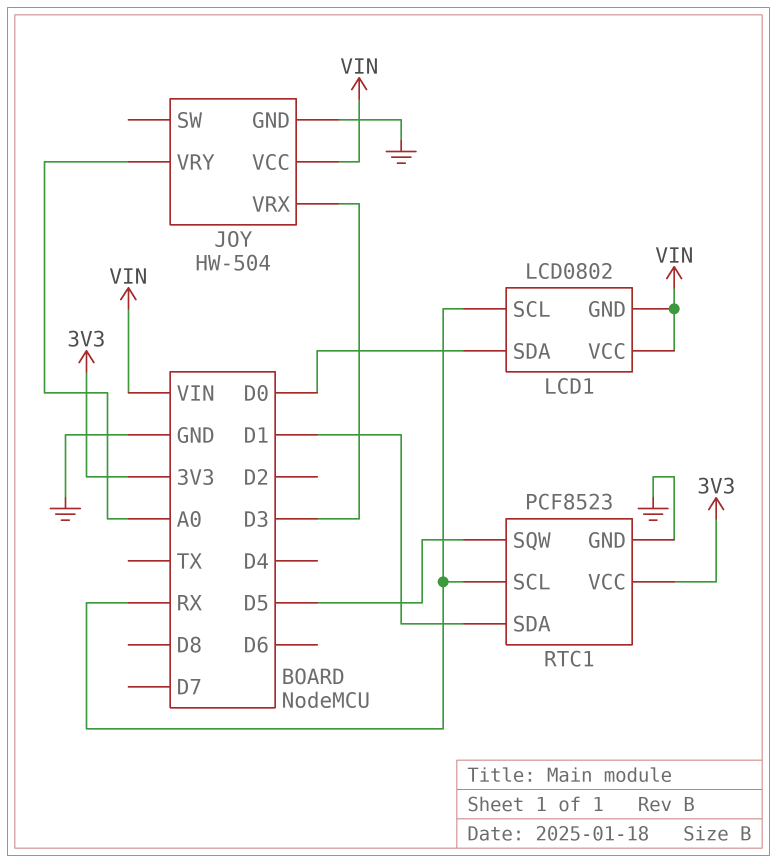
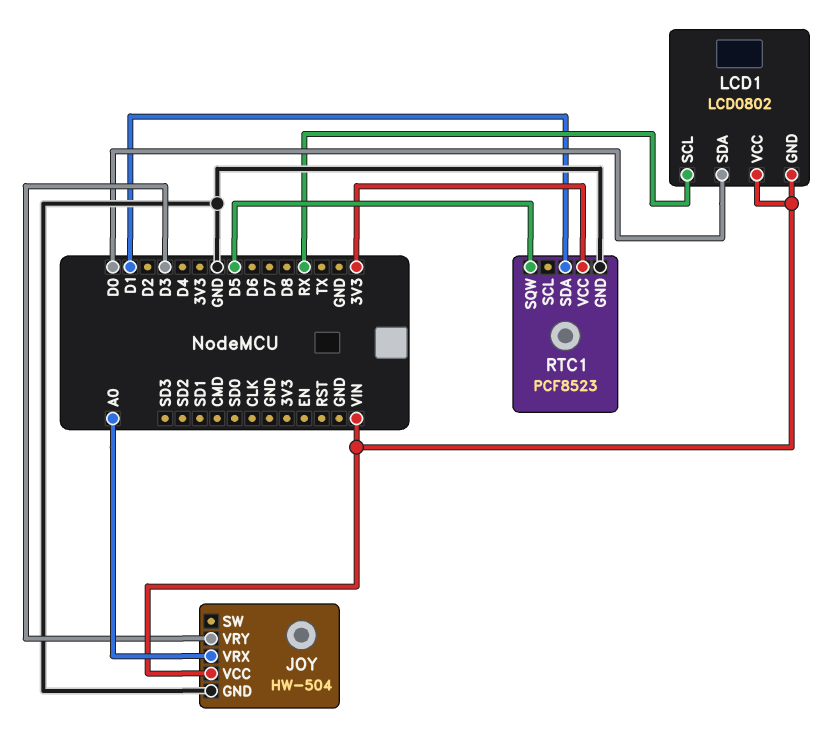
JOY pin VRX: D3 -> A0
JOY pin VRY: A0 -> D3
RTC1 pin SCL: RX -> none

